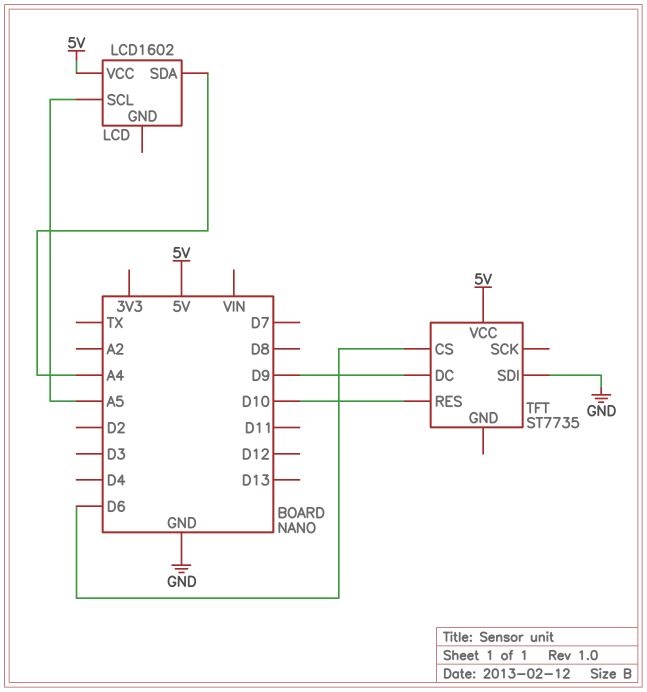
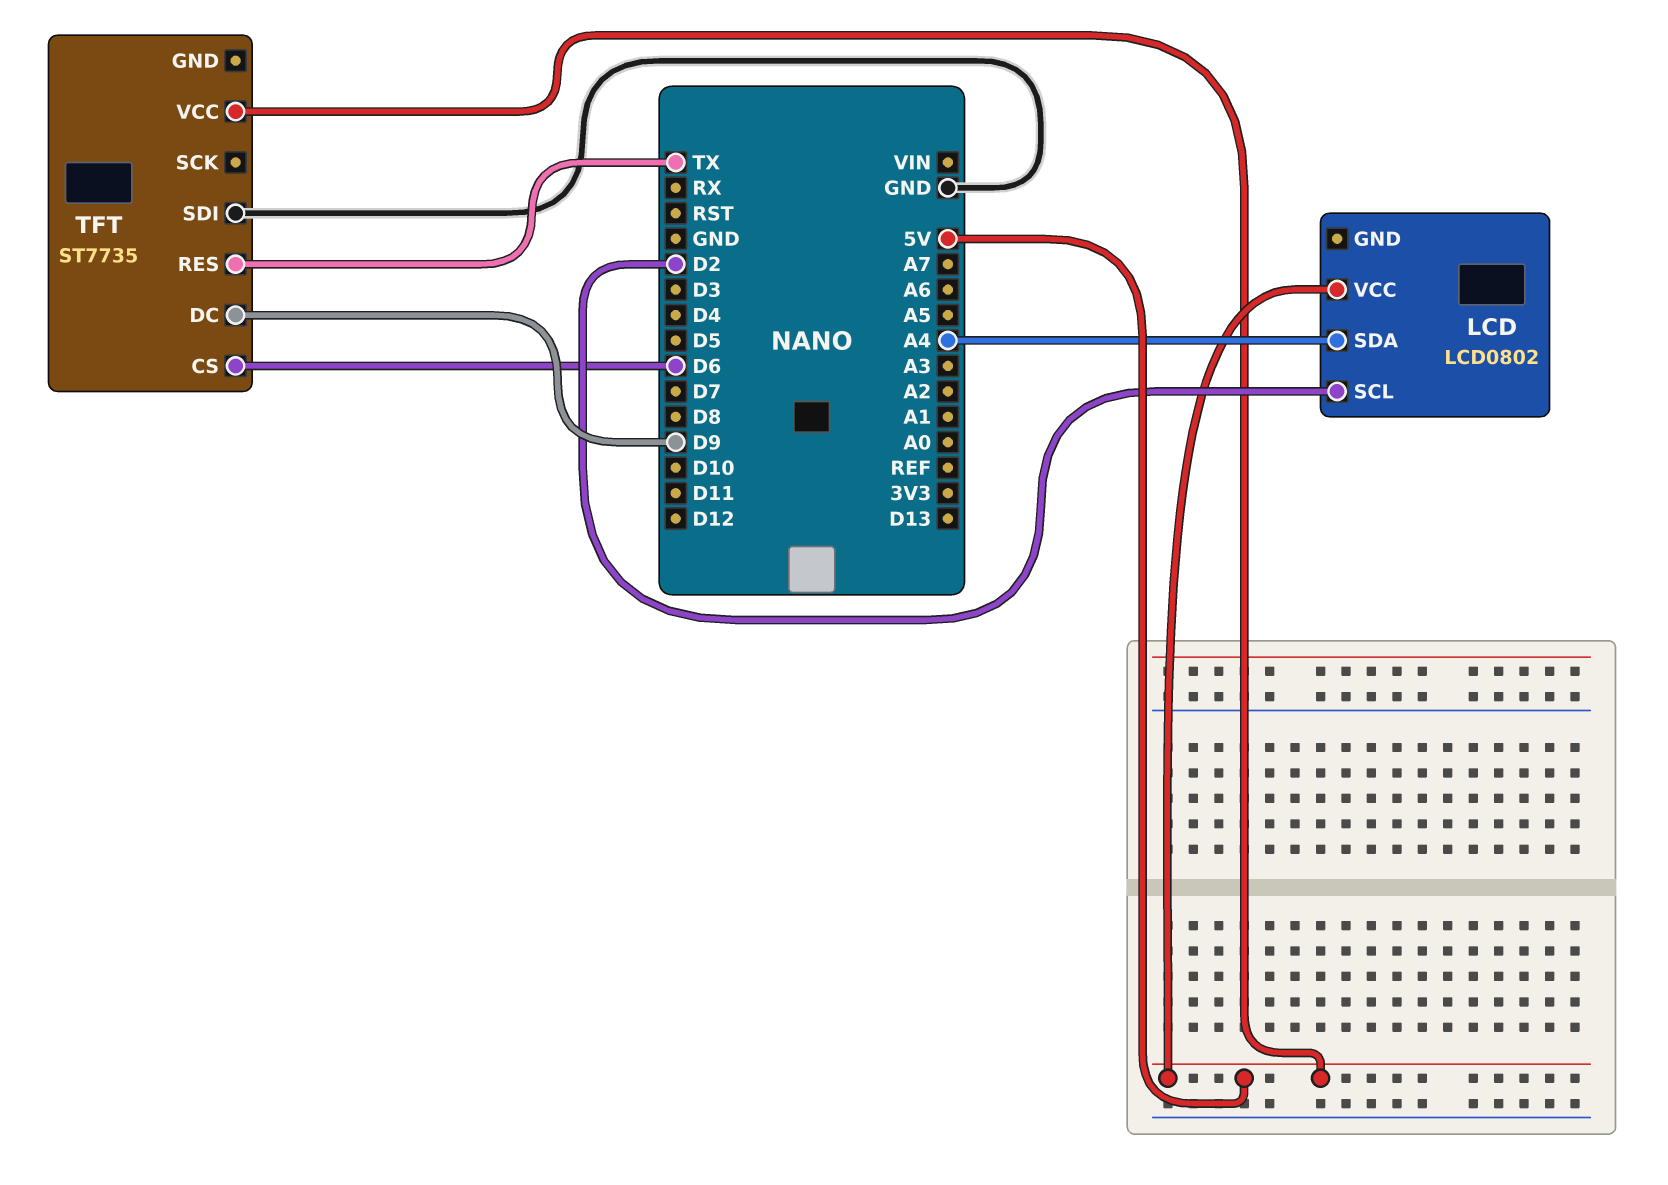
LCD: LCD1602 -> LCD0802
LCD pin SCL: A5 -> D2
TFT pin RES: D10 -> TX

